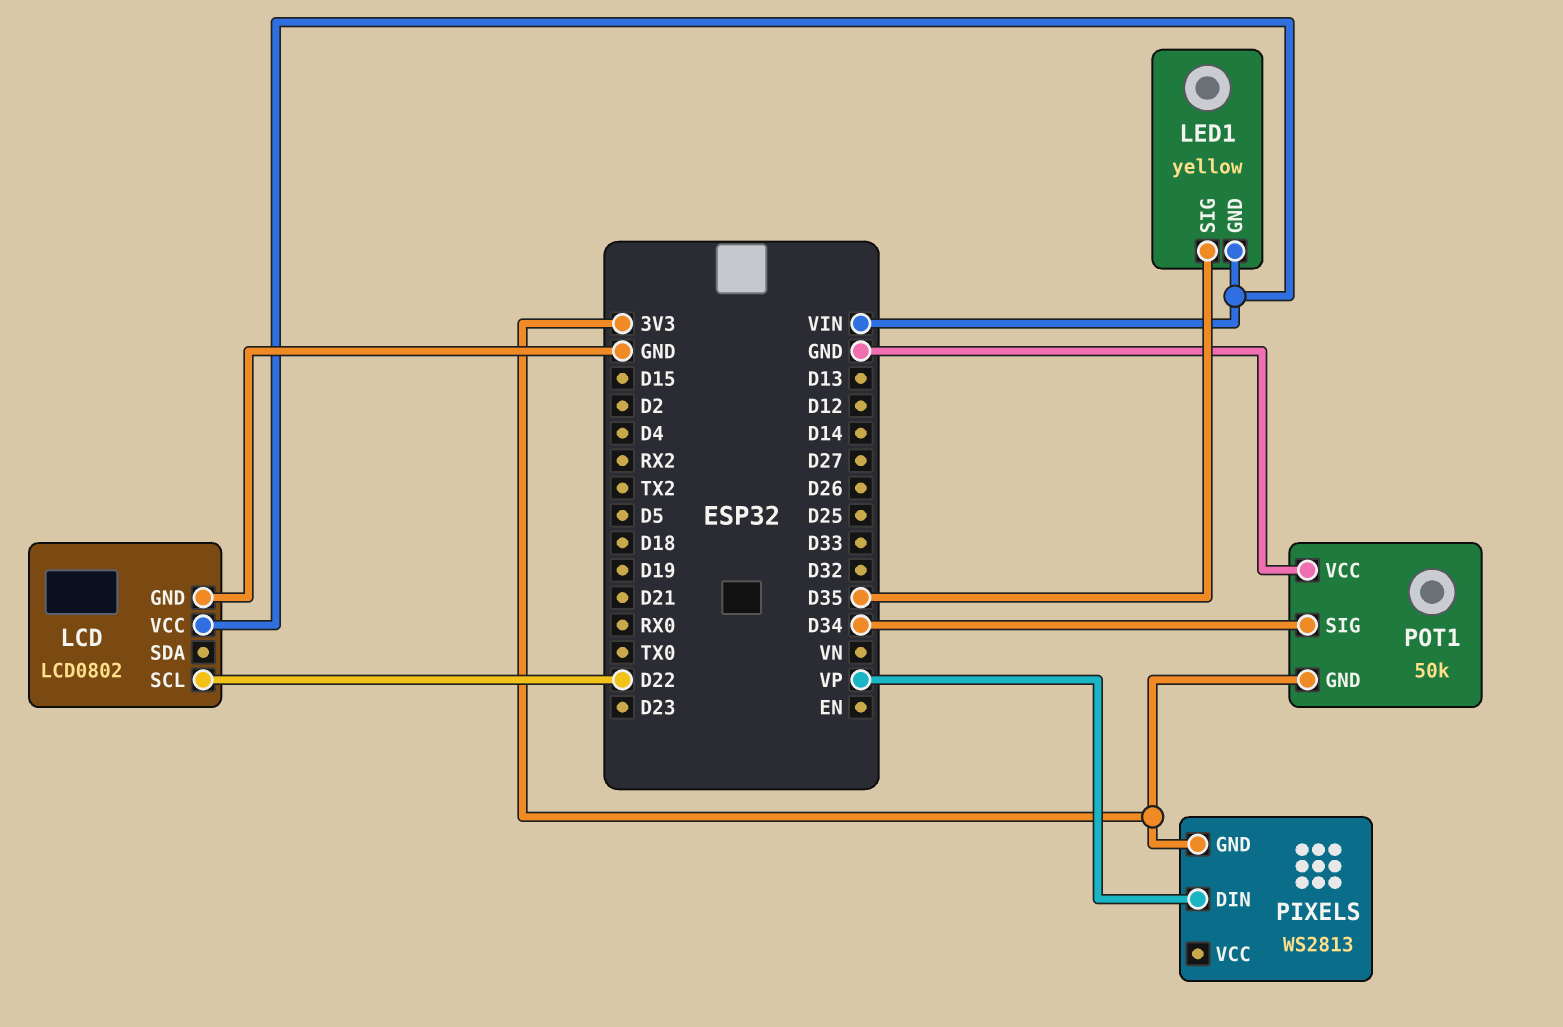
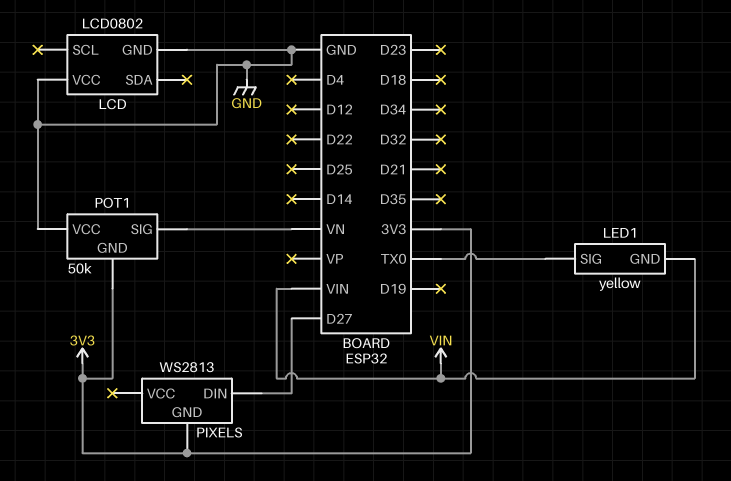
LCD pin SCL: D22 -> none
LCD pin VCC: VIN -> GND
LED1 pin SIG: D35 -> TX0
PIXELS pin DIN: VP -> D27
POT1 pin SIG: D34 -> VN

